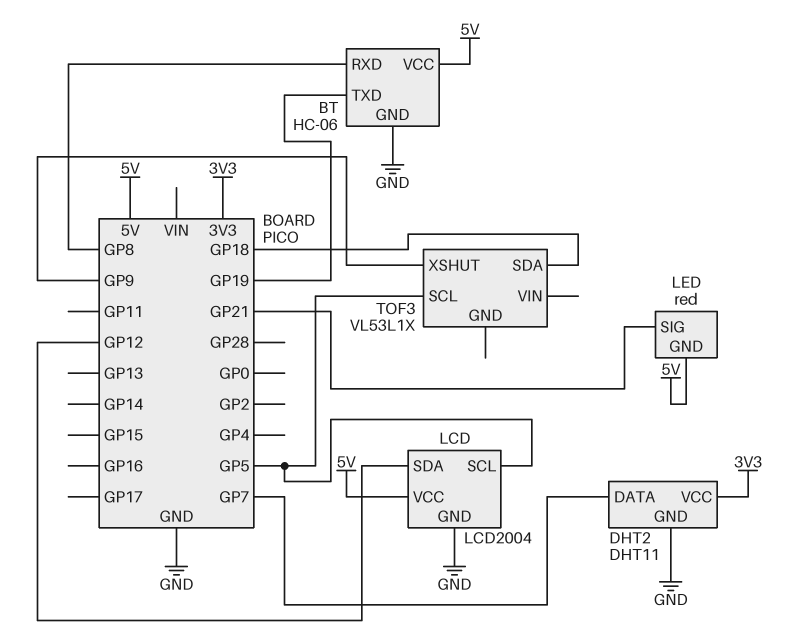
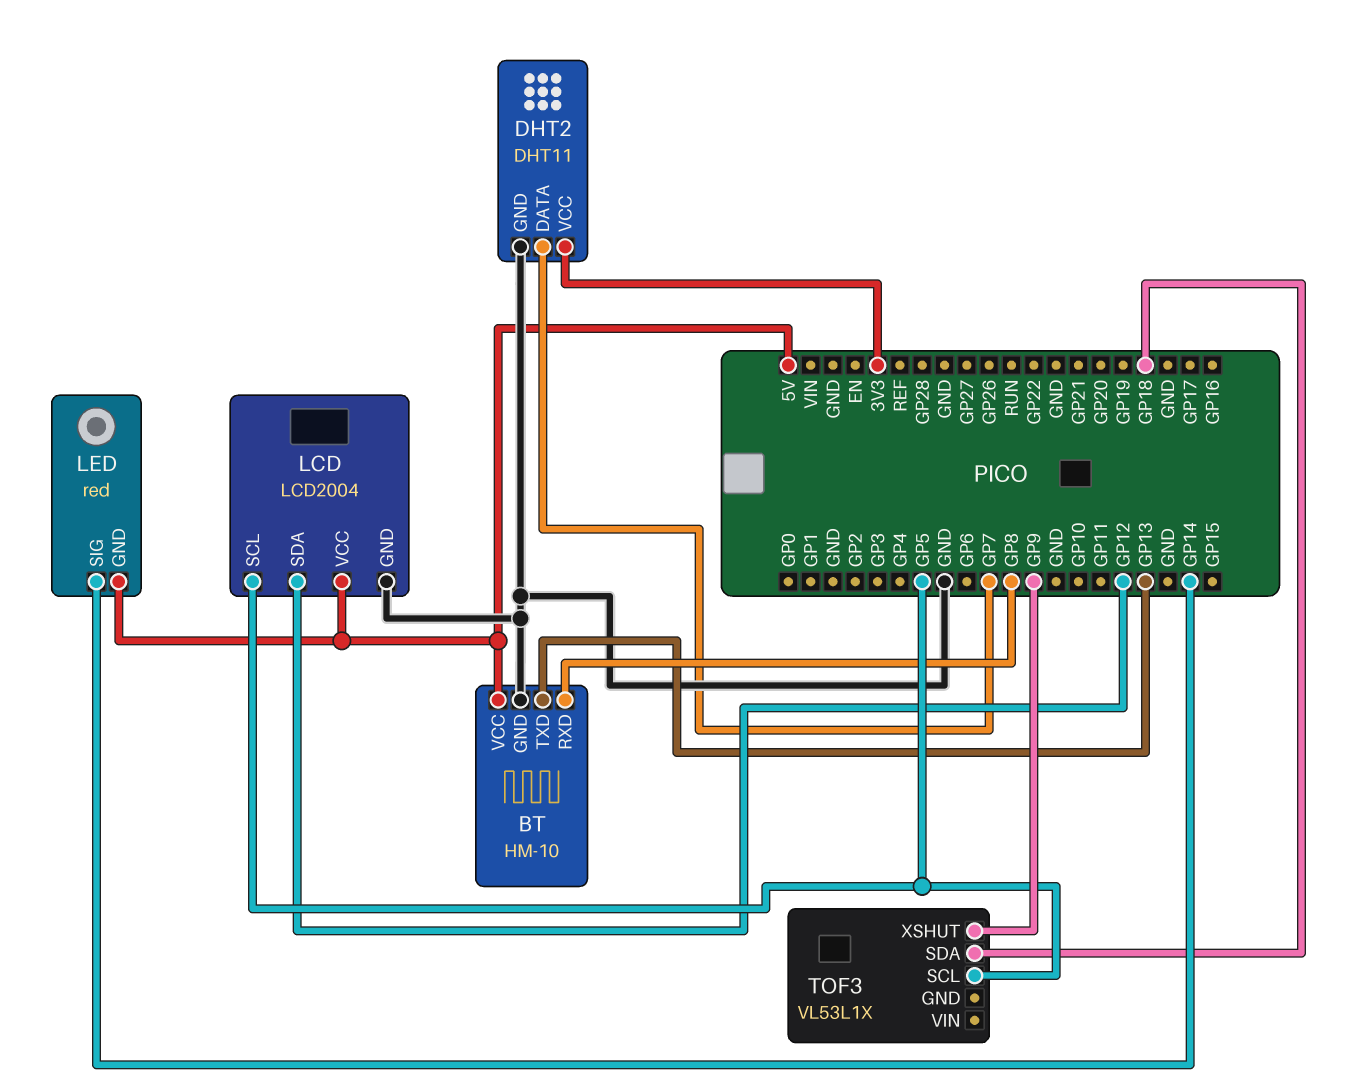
BT: HC-06 -> HM-10
BT pin TXD: GP19 -> GP13
LED pin SIG: GP21 -> GP14

